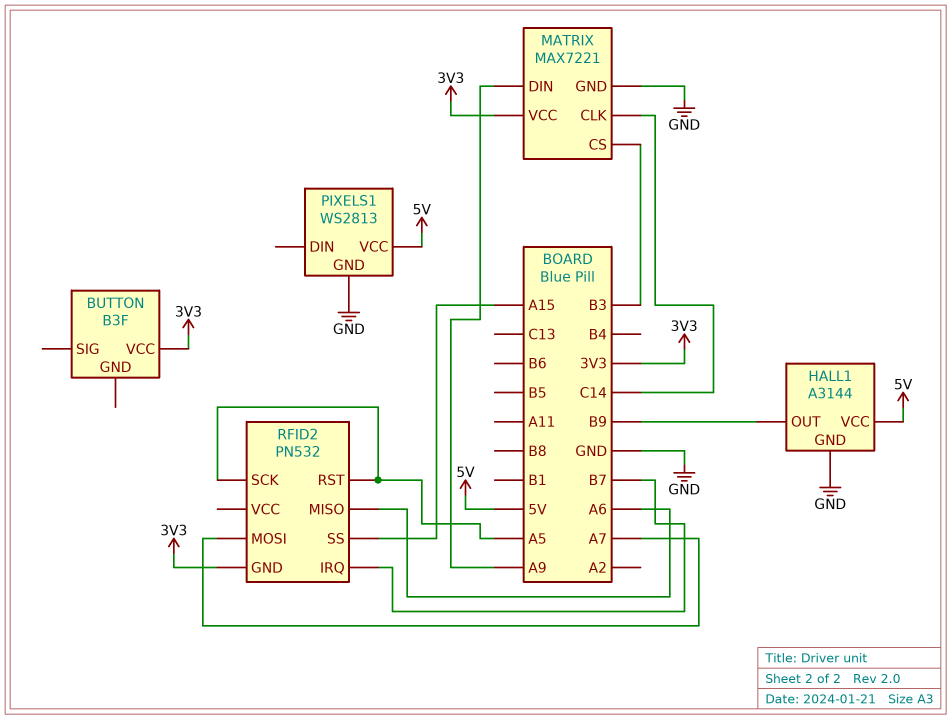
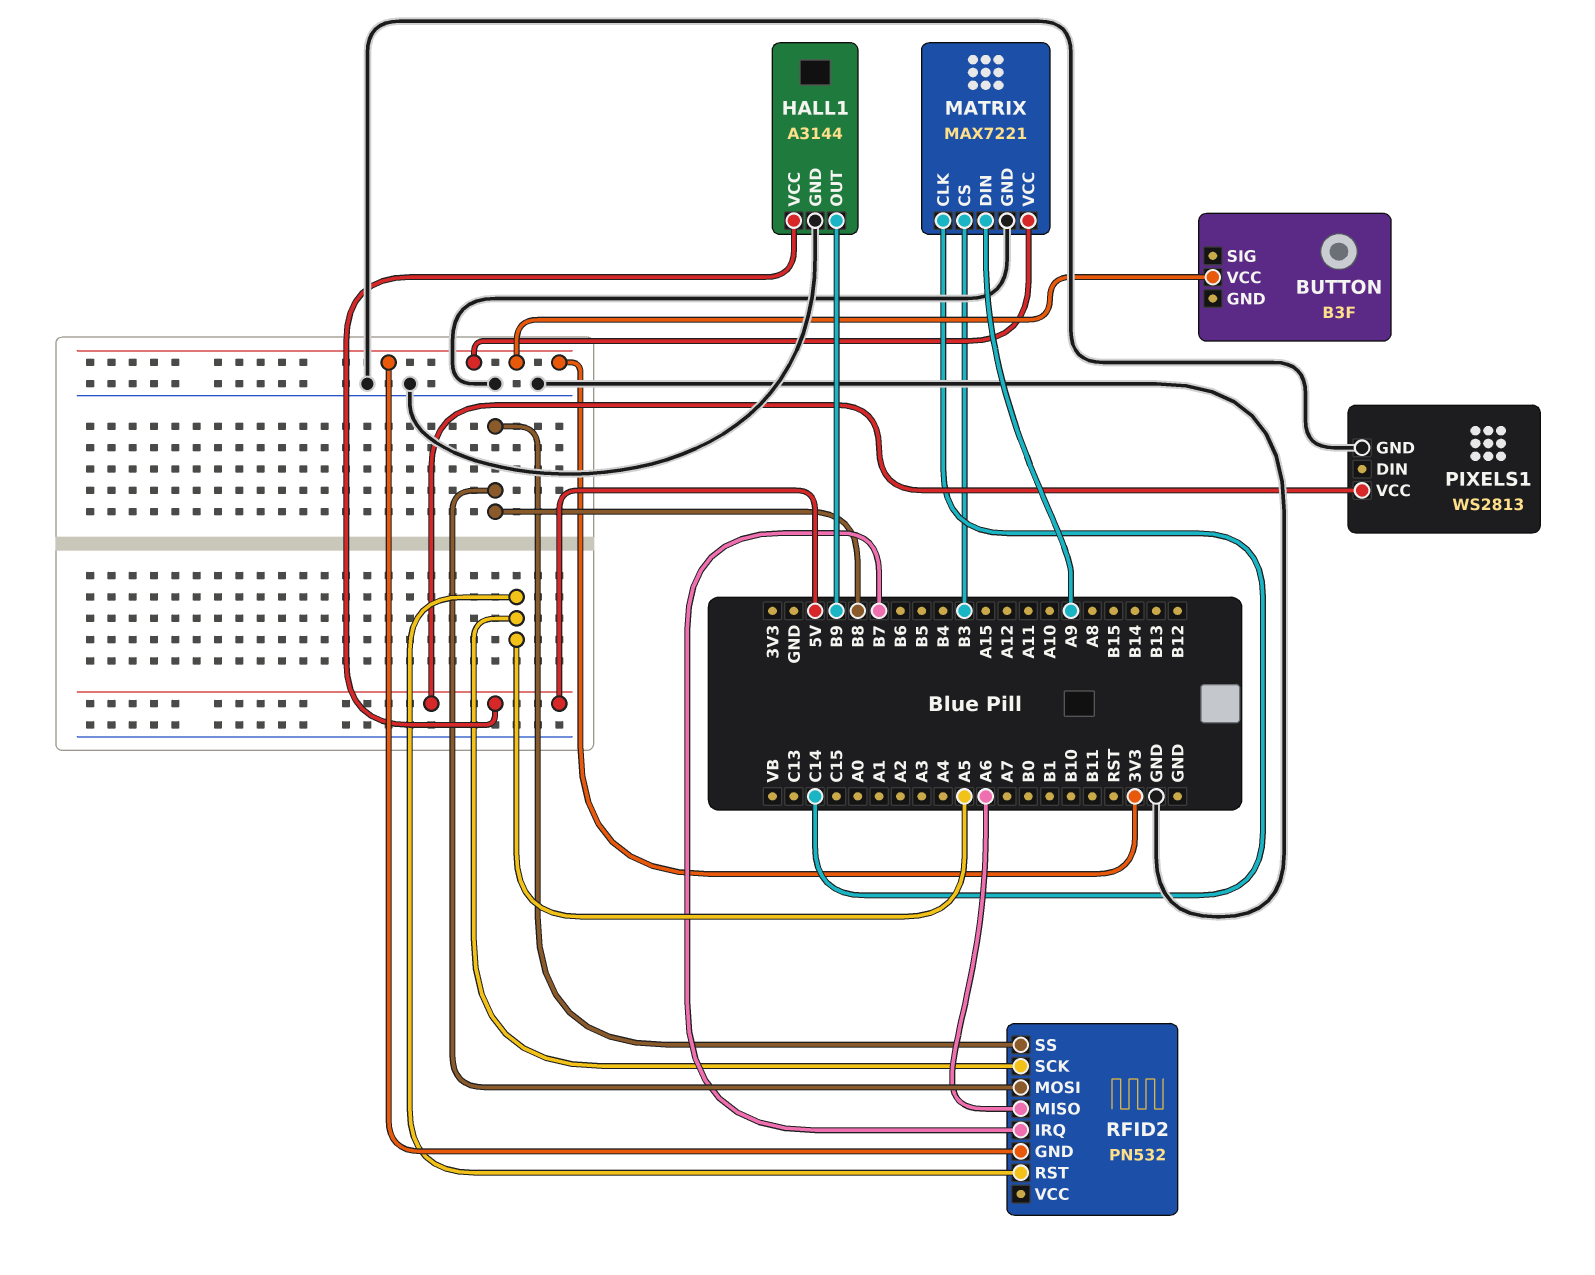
RFID2 pin MOSI: A7 -> B8
RFID2 pin SS: A15 -> B8

